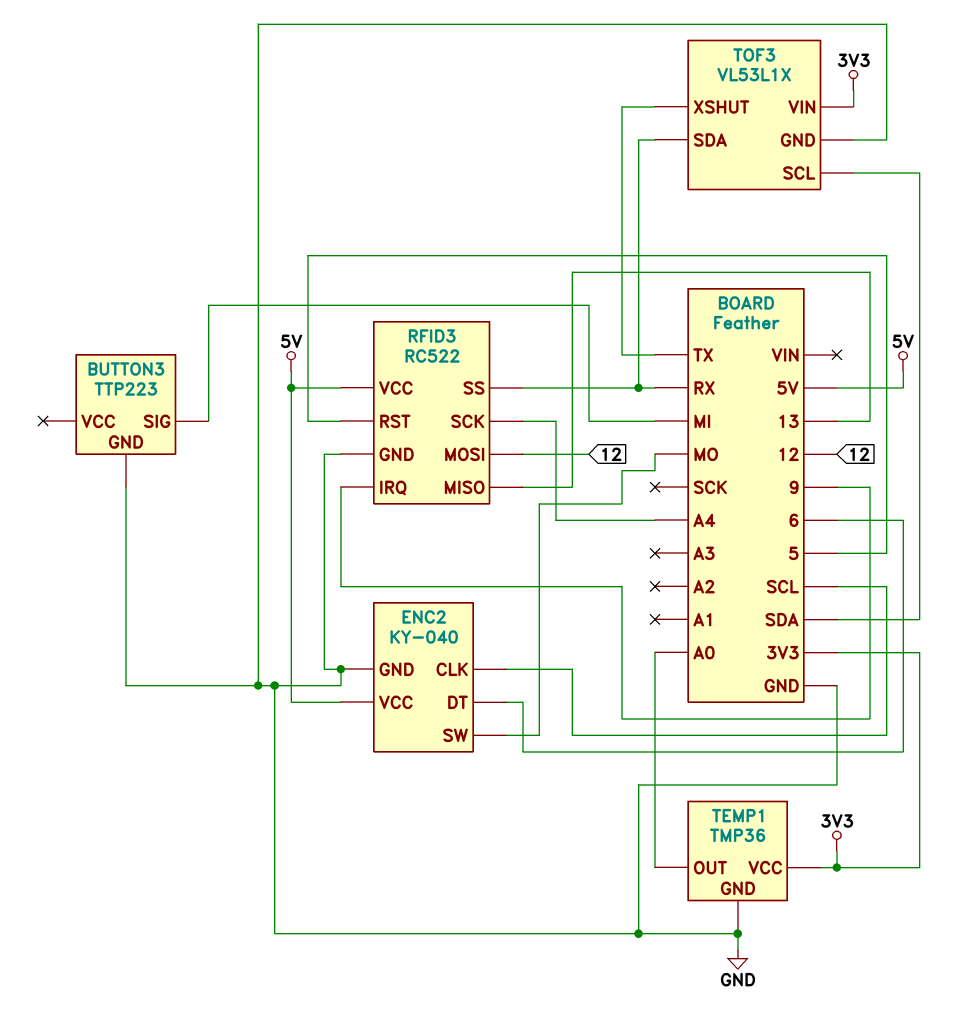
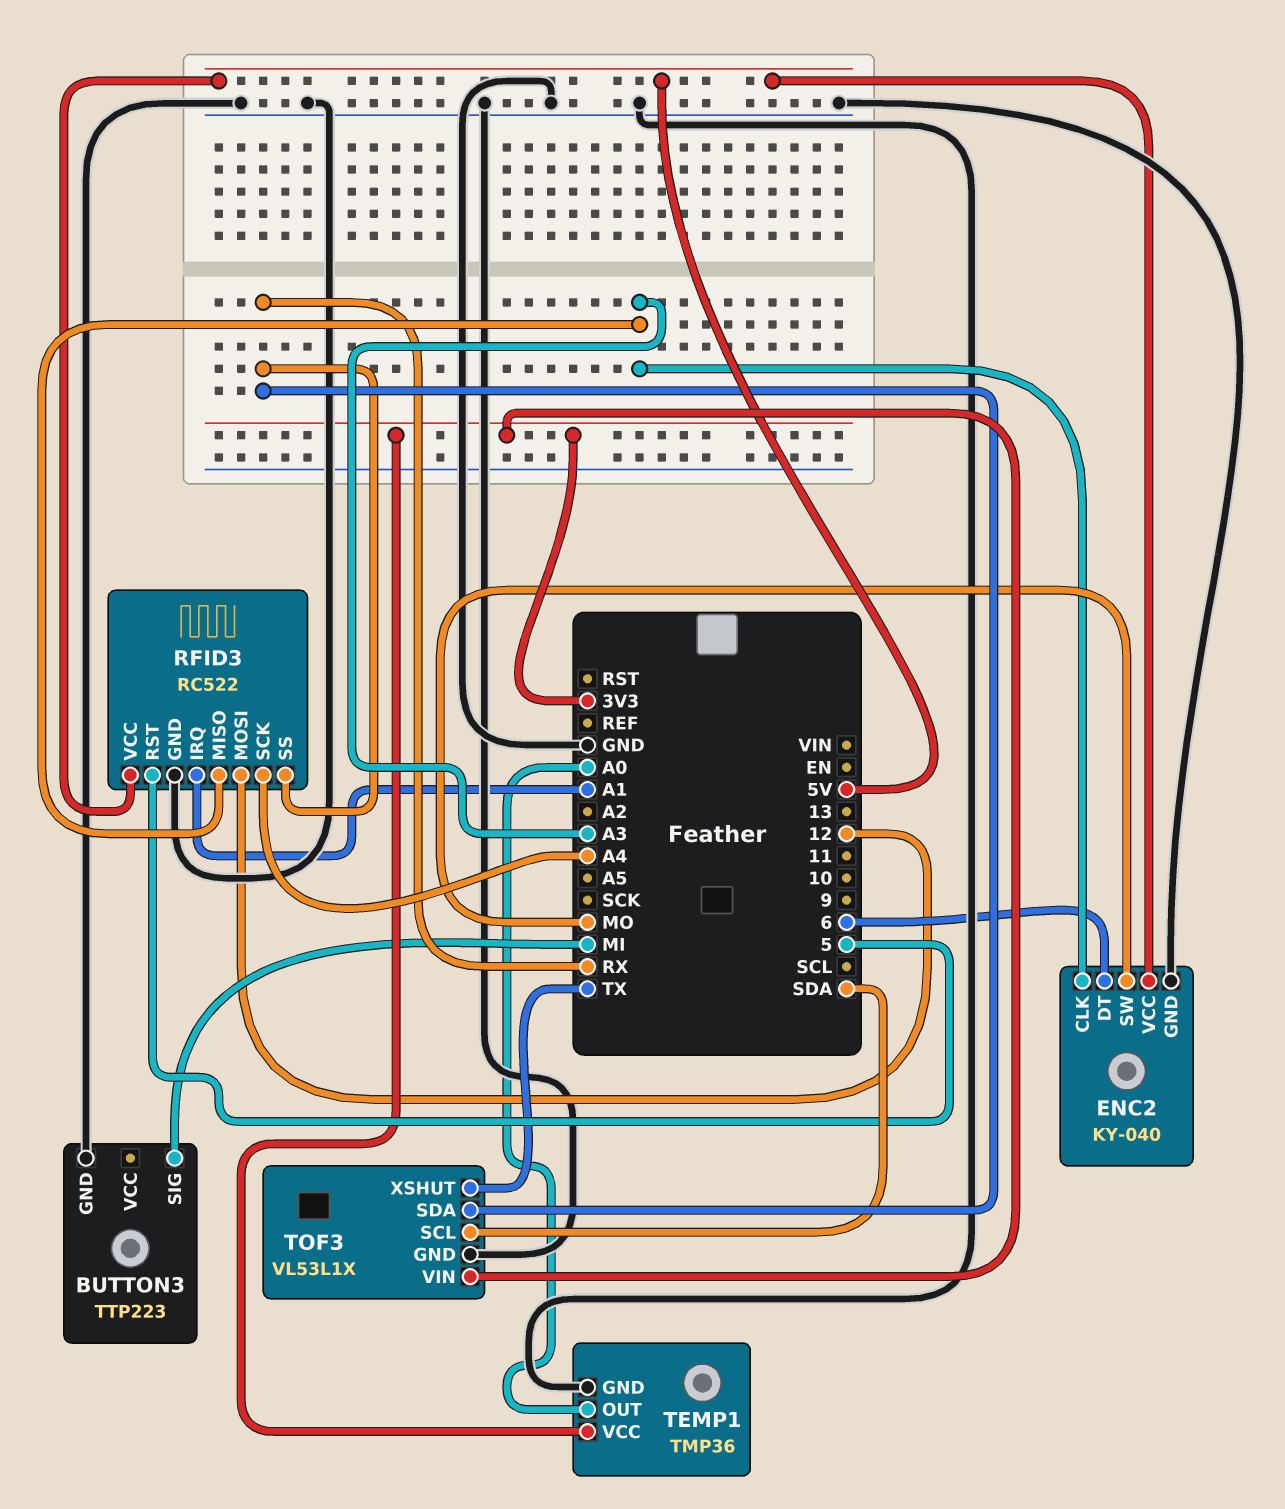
ENC2 pin CLK: SCL -> A3
RFID3 pin IRQ: 9 -> A1
RFID3 pin MISO: 13 -> A3

